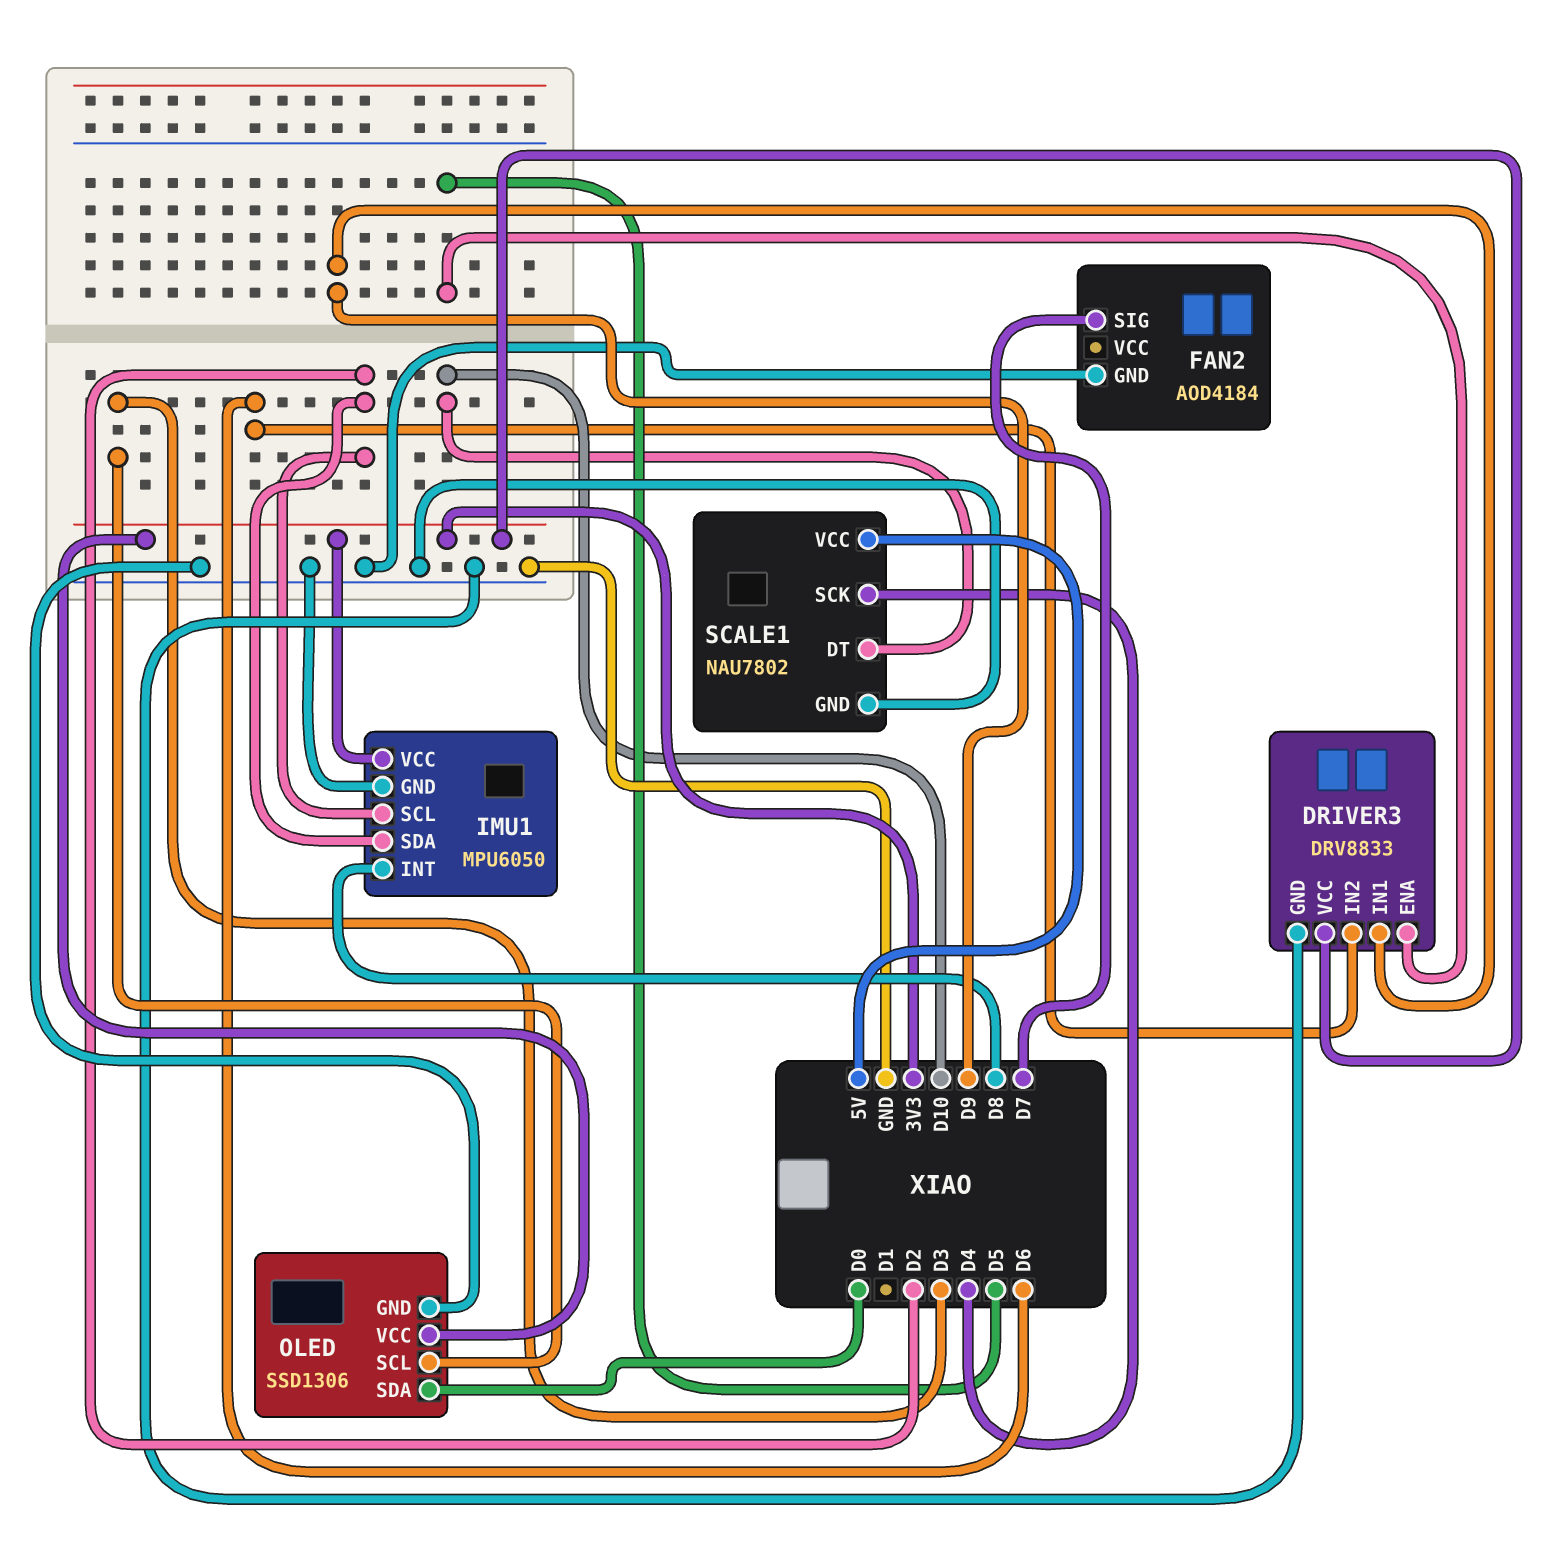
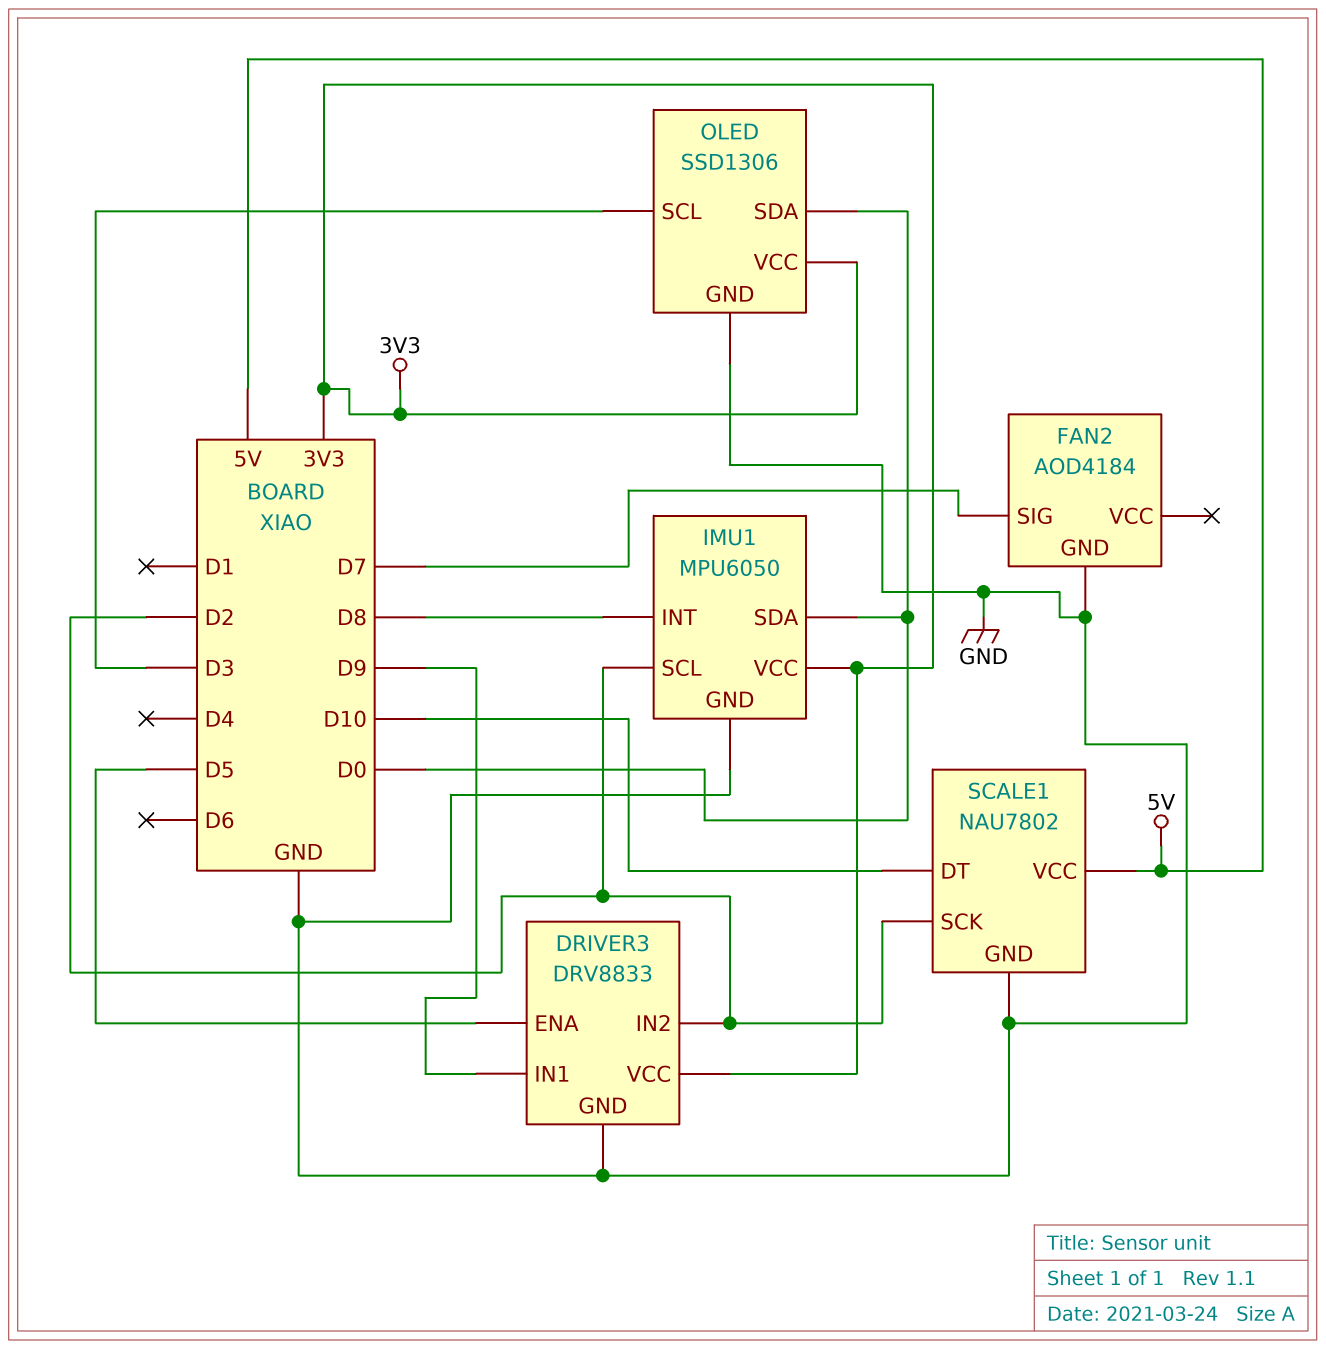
DRIVER3 pin IN2: D6 -> D2
IMU1 pin SDA: D2 -> D0
SCALE1 pin SCK: D4 -> D2

